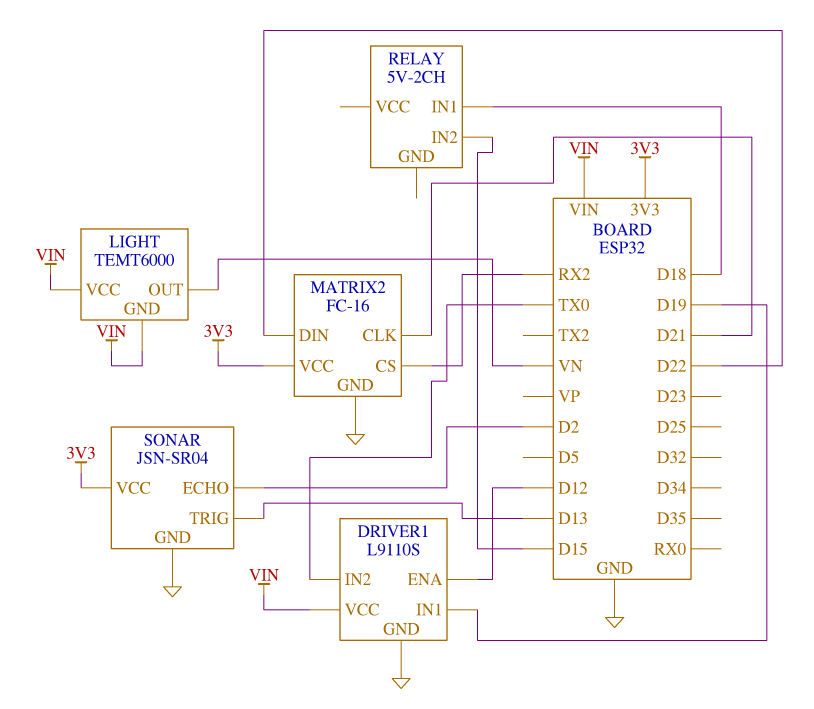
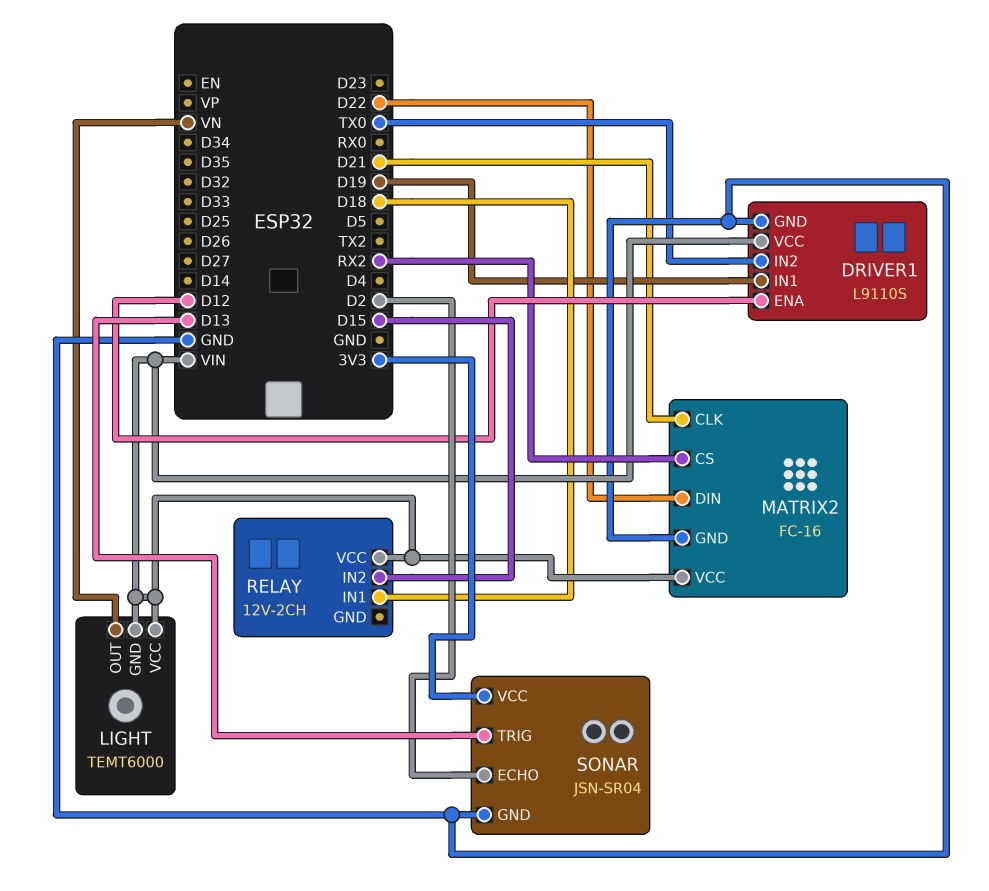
MATRIX2 pin VCC: 3V3 -> VIN
RELAY: 5V-2CH -> 12V-2CH
RELAY pin VCC: none -> VIN

